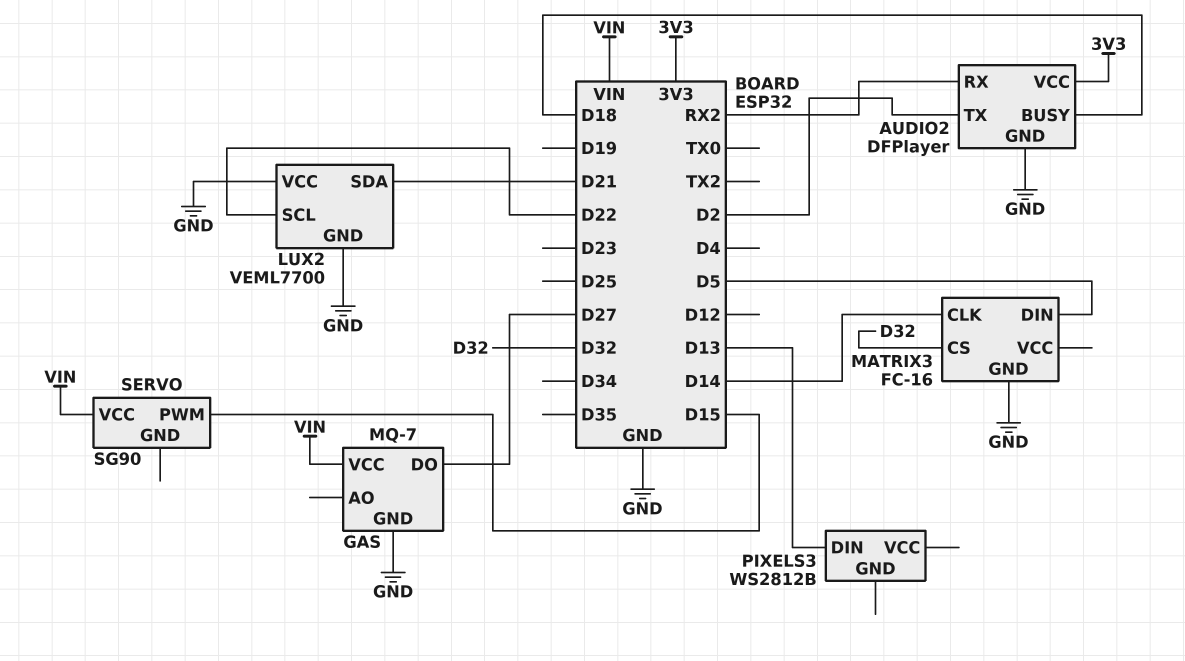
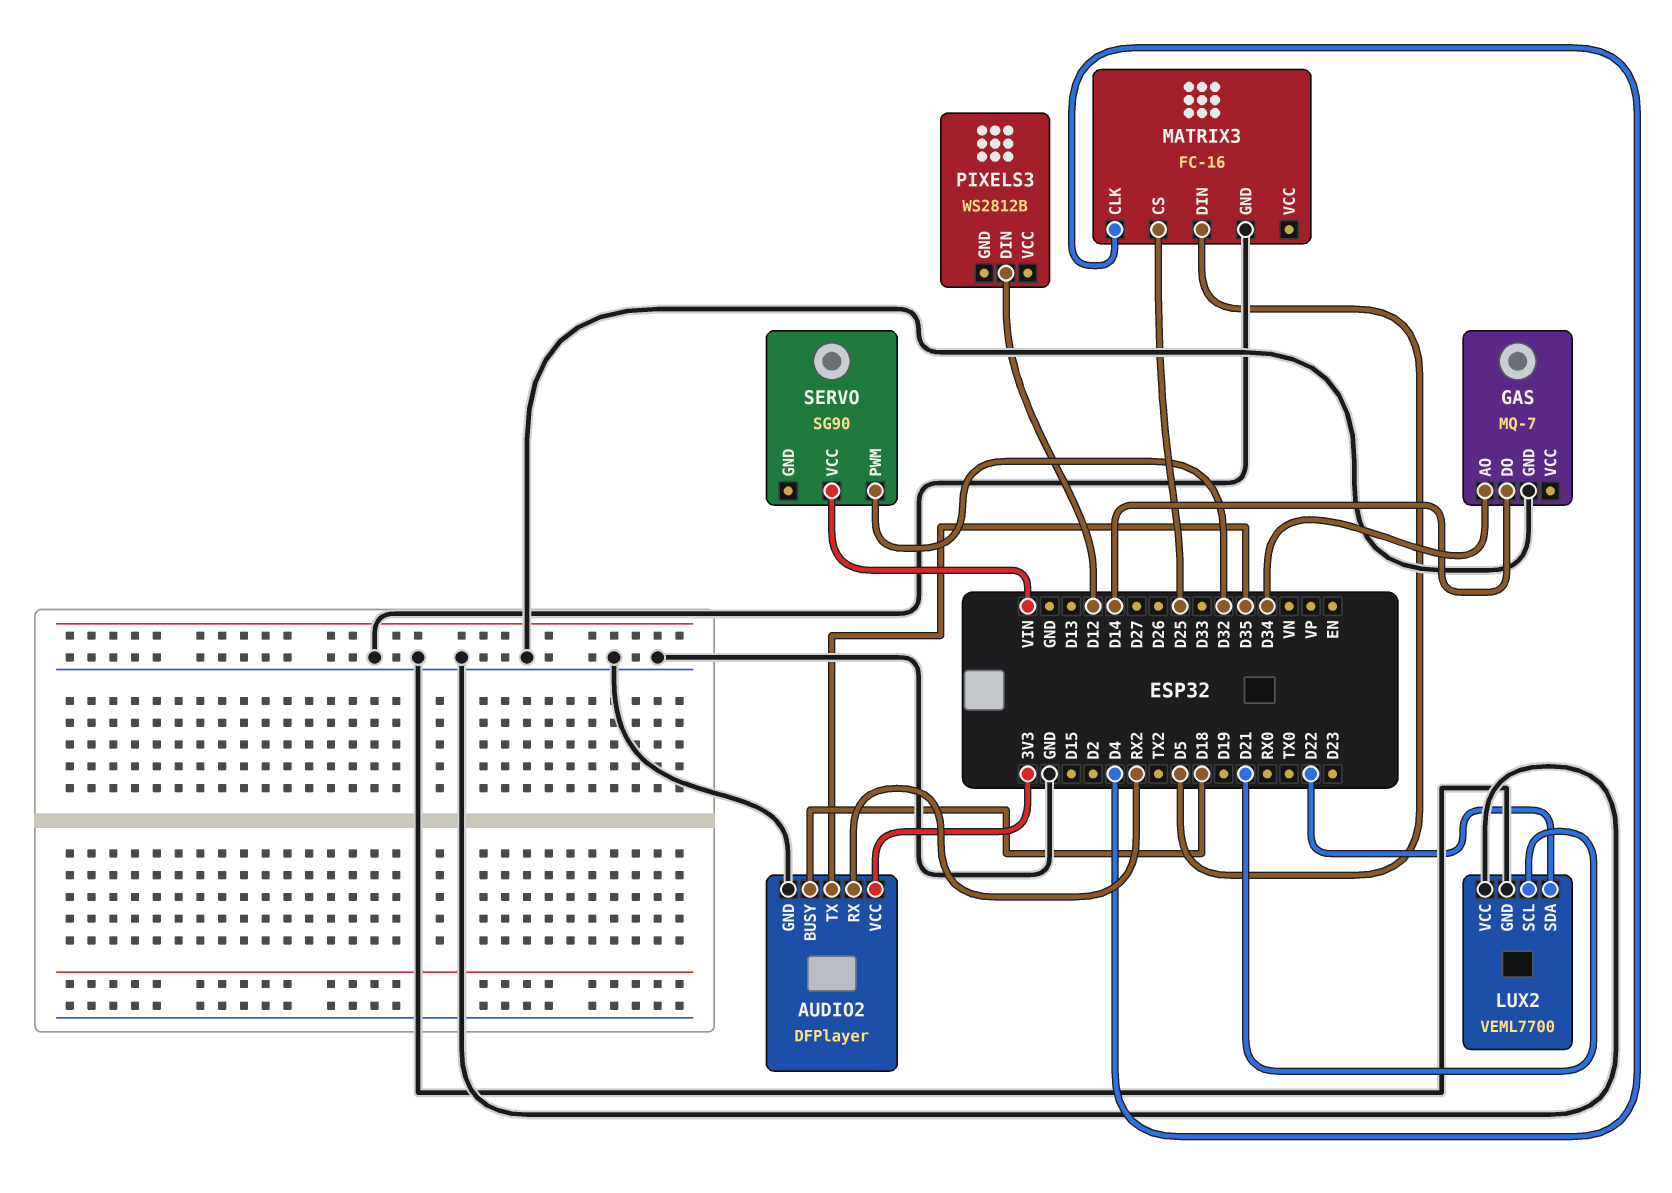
AUDIO2 pin TX: D2 -> D35
GAS pin AO: none -> D34
GAS pin DO: D27 -> D14
GAS pin VCC: VIN -> none
LUX2 pin SCL: D22 -> D21
LUX2 pin SDA: D21 -> D22
MATRIX3 pin CLK: D14 -> D4
MATRIX3 pin CS: D32 -> D25
PIXELS3 pin DIN: D13 -> D12
SERVO pin PWM: D15 -> D32

